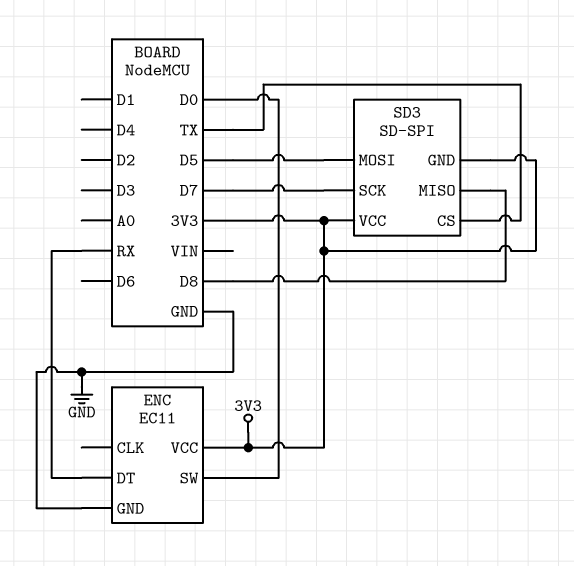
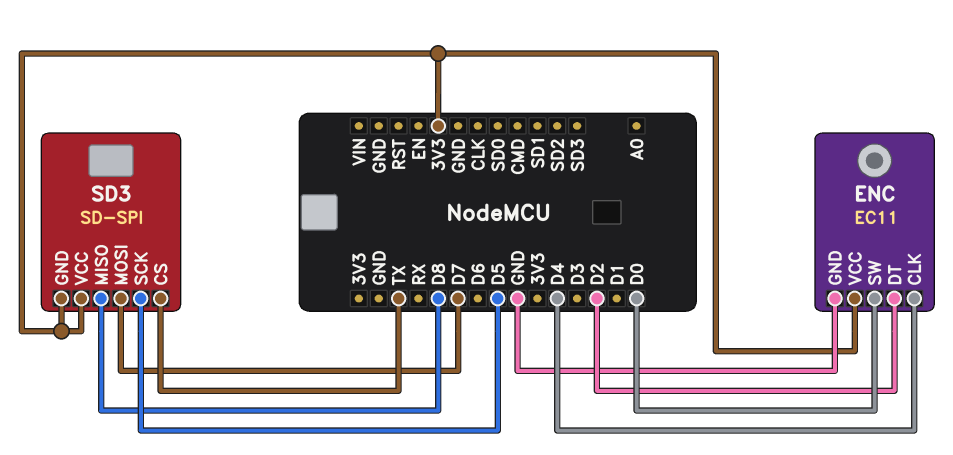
ENC pin CLK: none -> D4
ENC pin DT: RX -> D2
SD3 pin MOSI: D5 -> D7
SD3 pin SCK: D7 -> D5

